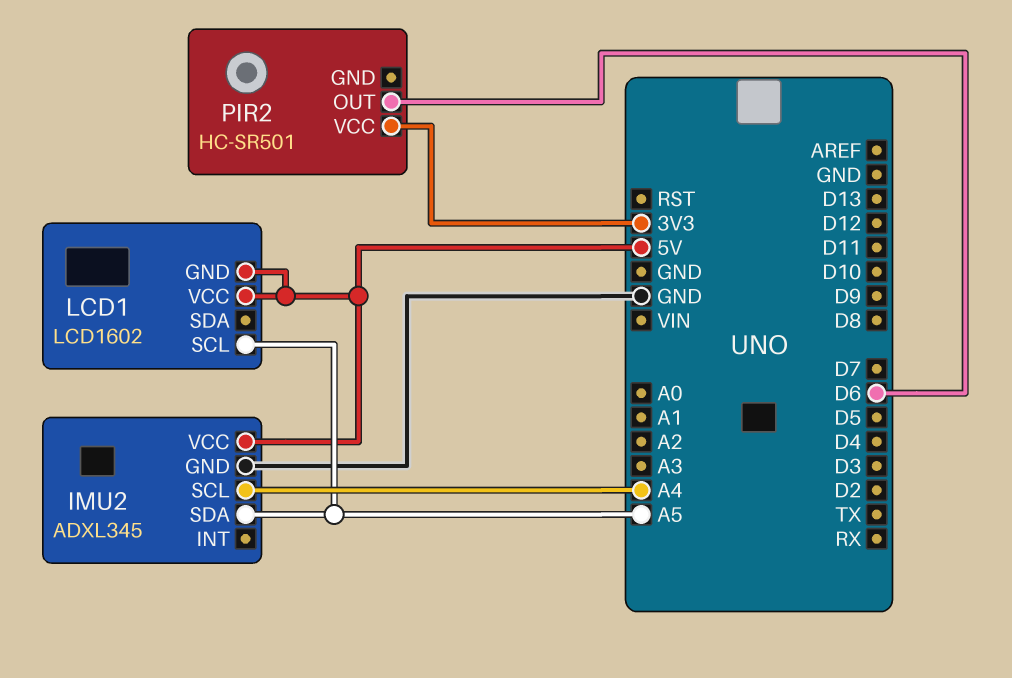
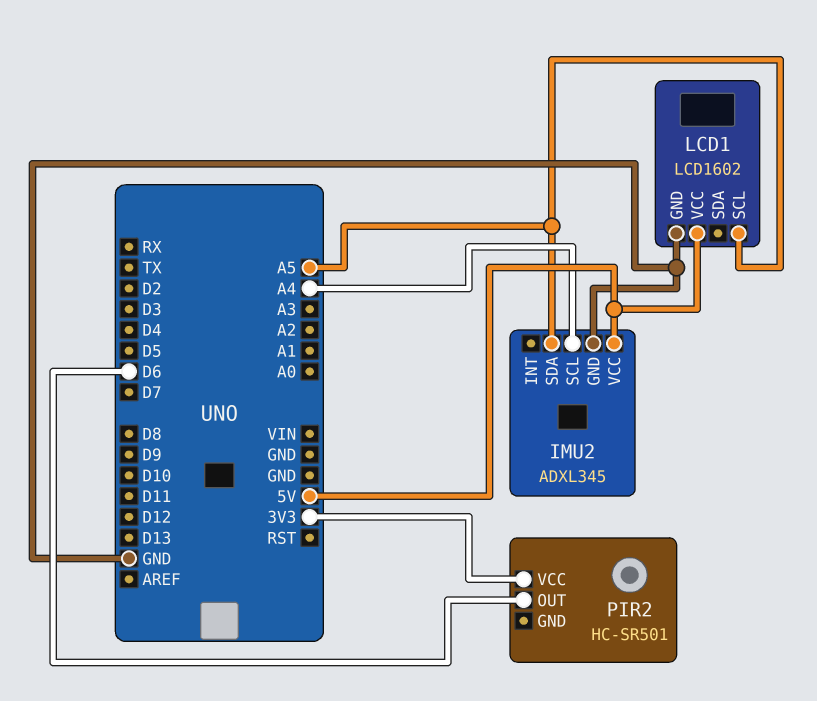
LCD1 pin GND: 5V -> GND

